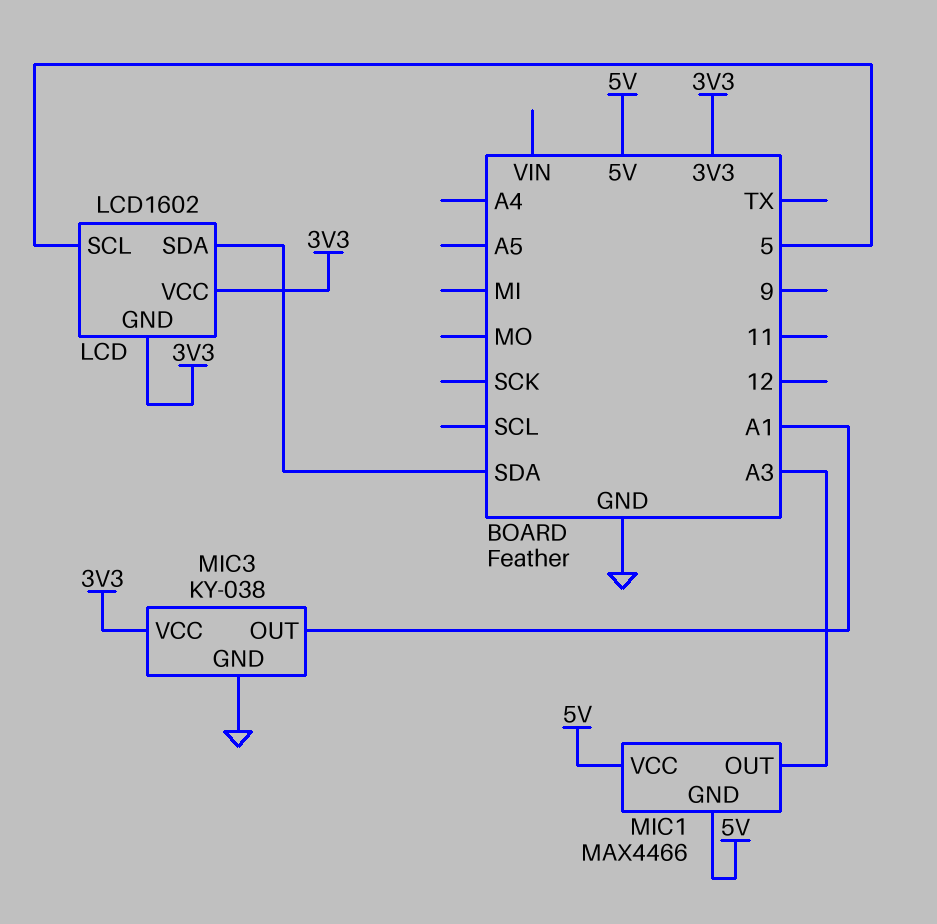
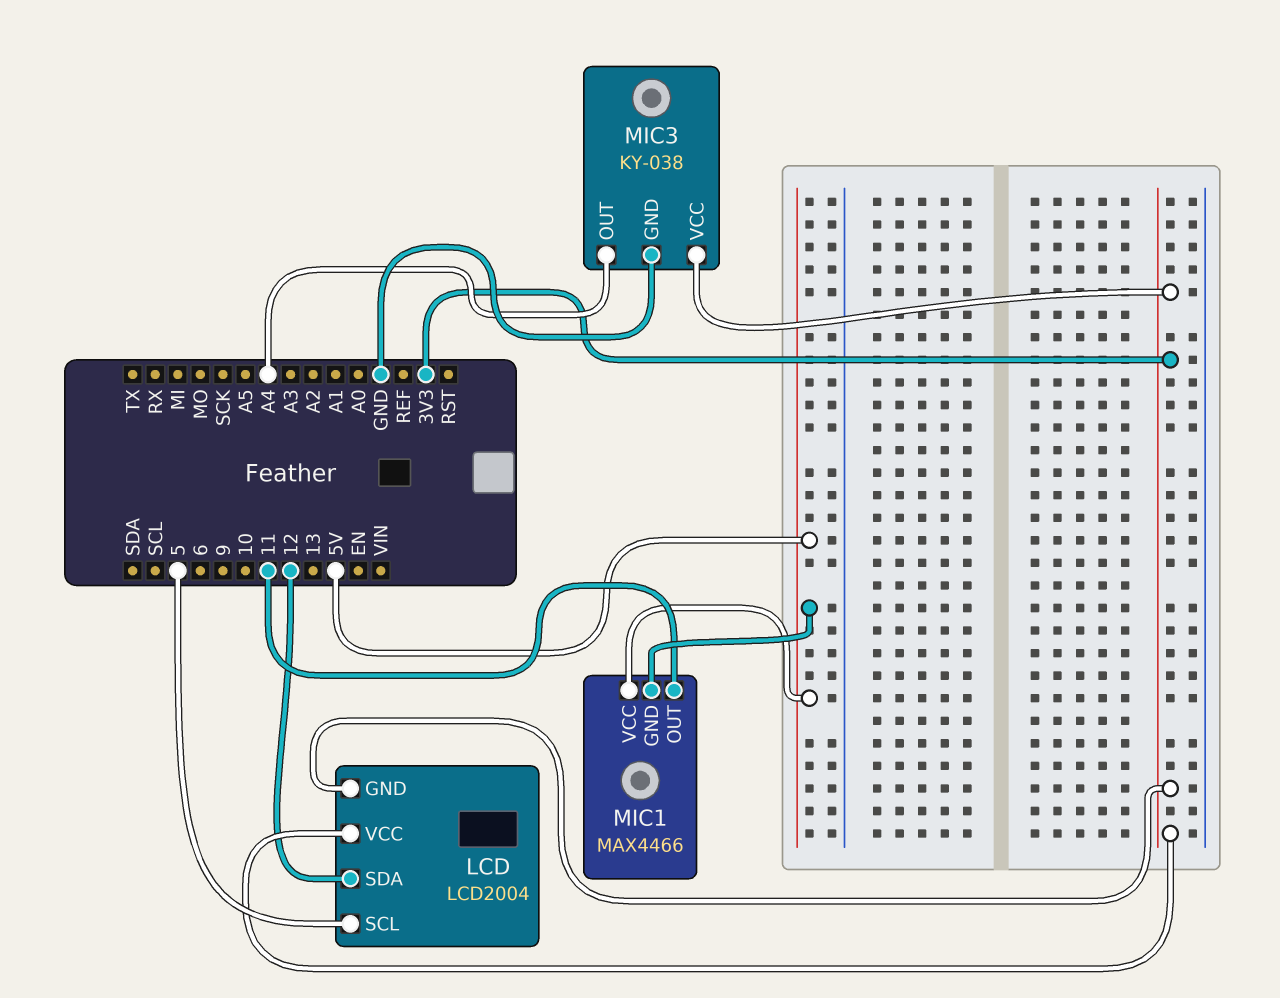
LCD: LCD1602 -> LCD2004
LCD pin SDA: SDA -> 12
MIC1 pin OUT: A3 -> 11
MIC3 pin OUT: A1 -> A4

